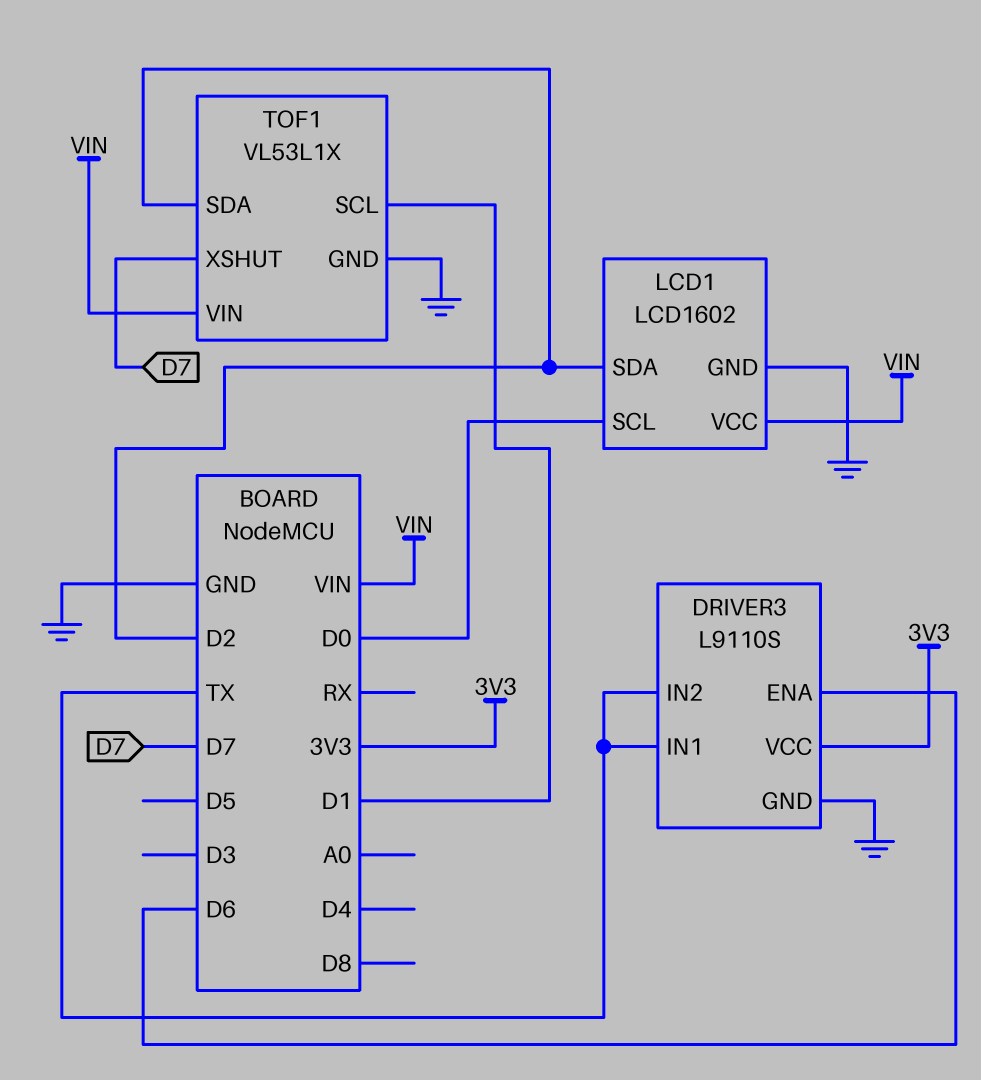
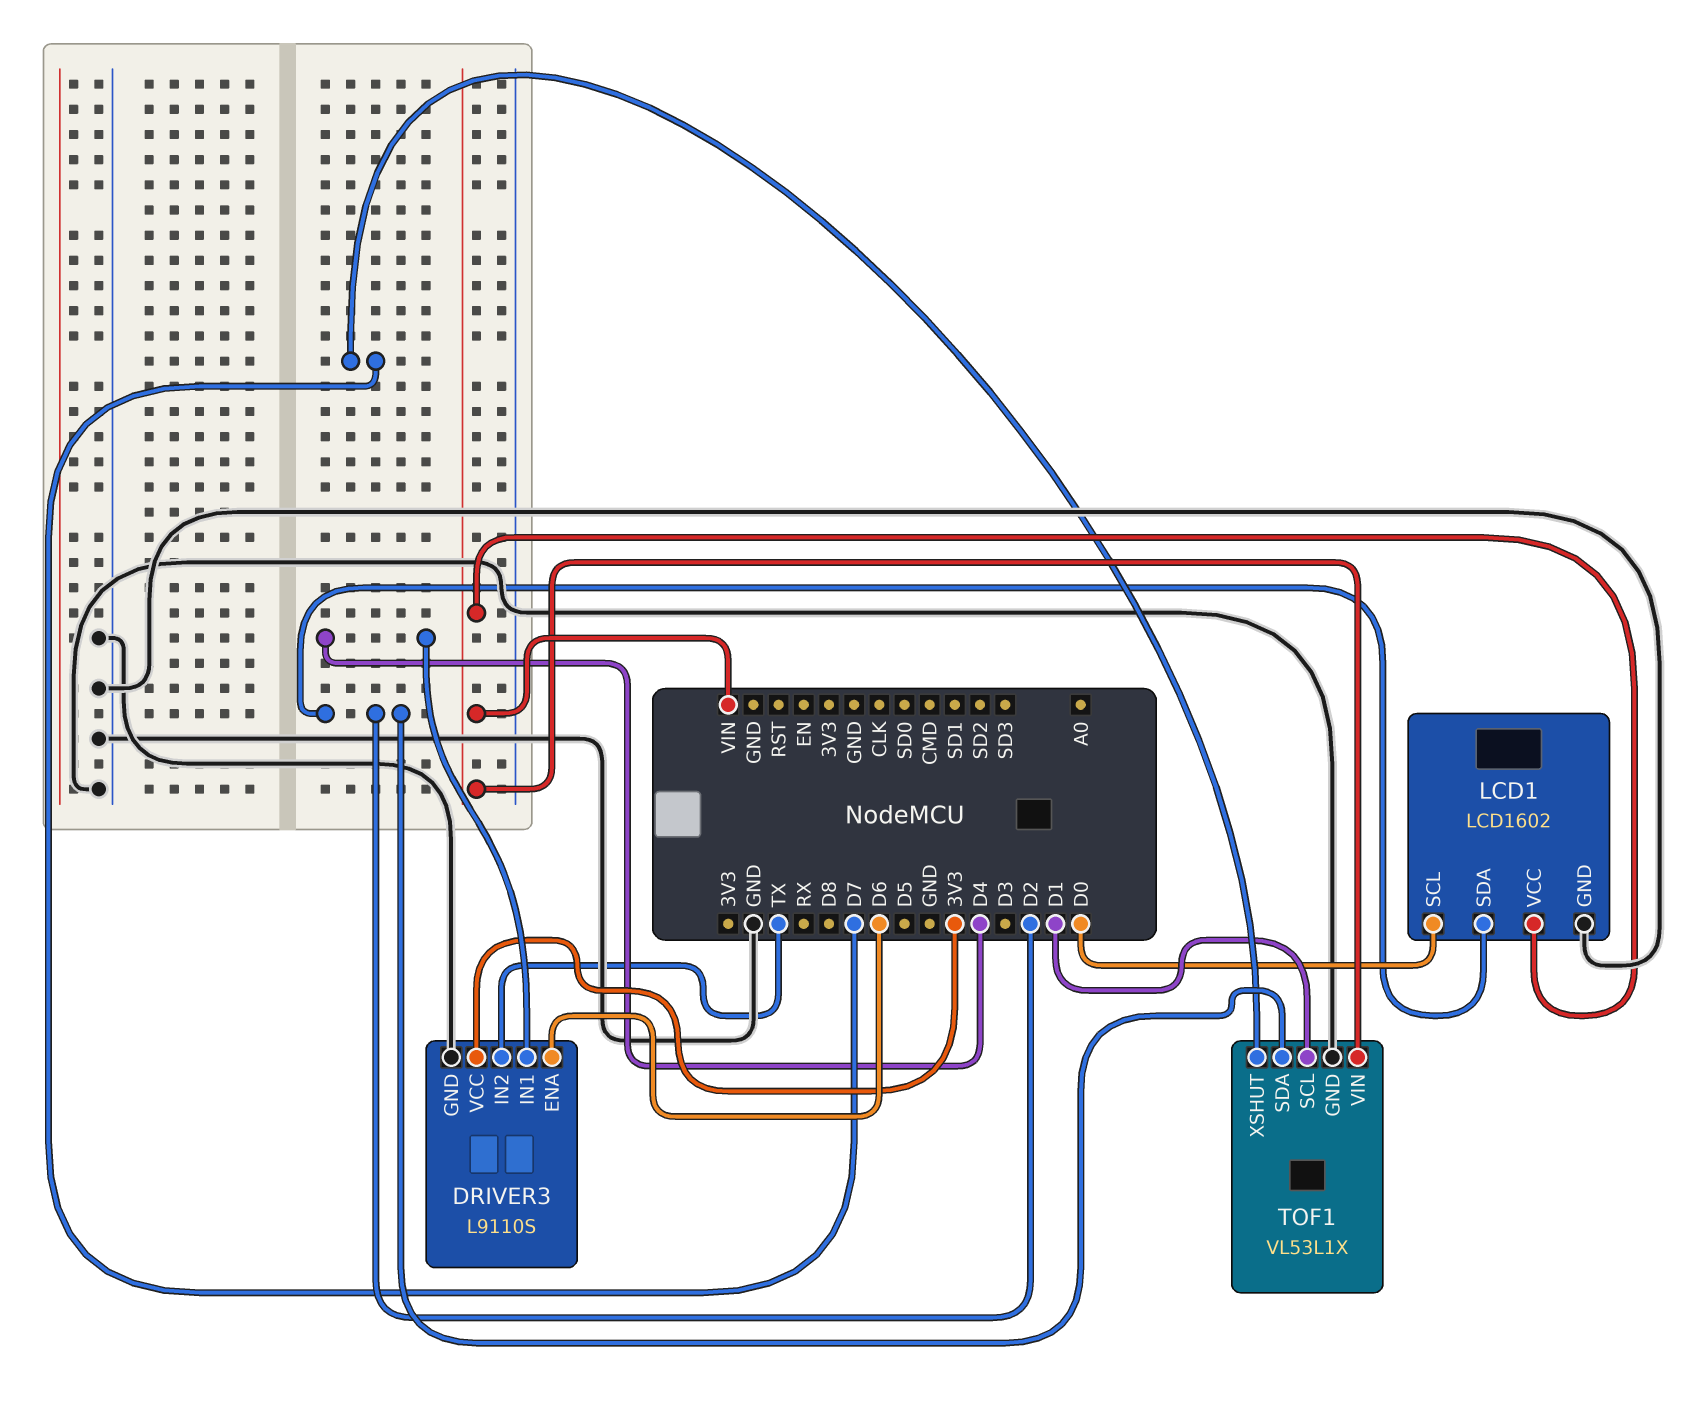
DRIVER3 pin IN1: TX -> D4

